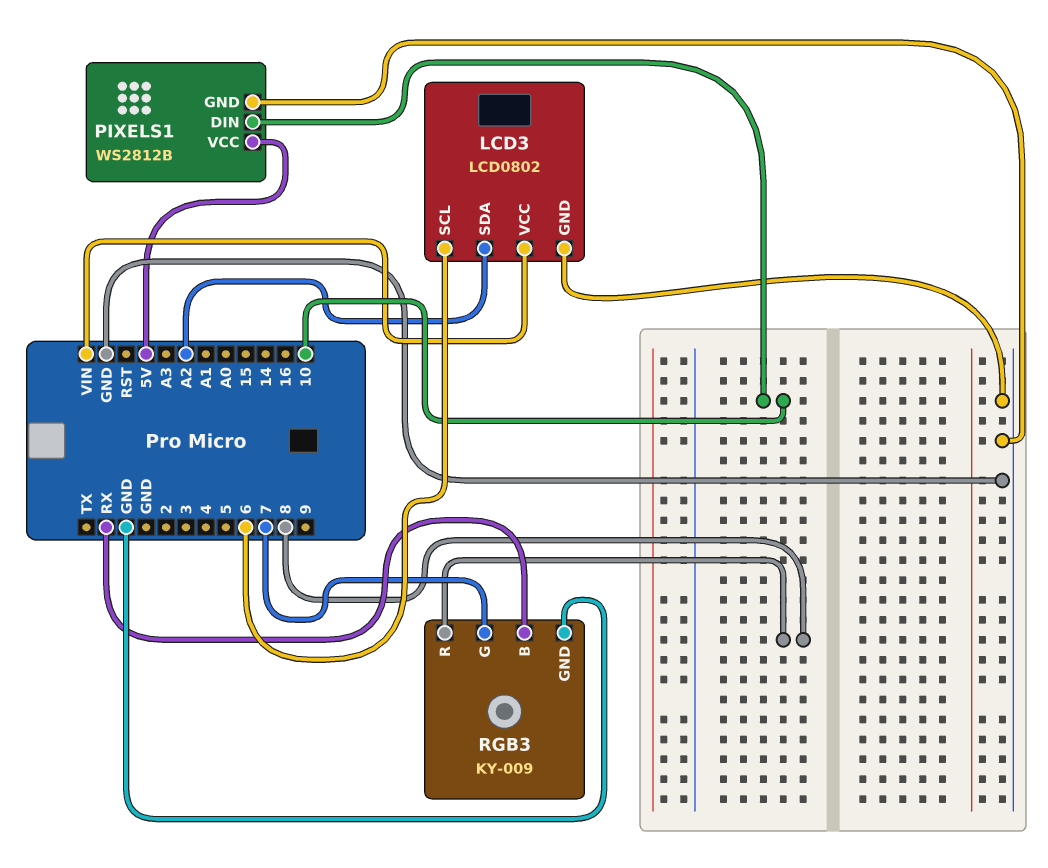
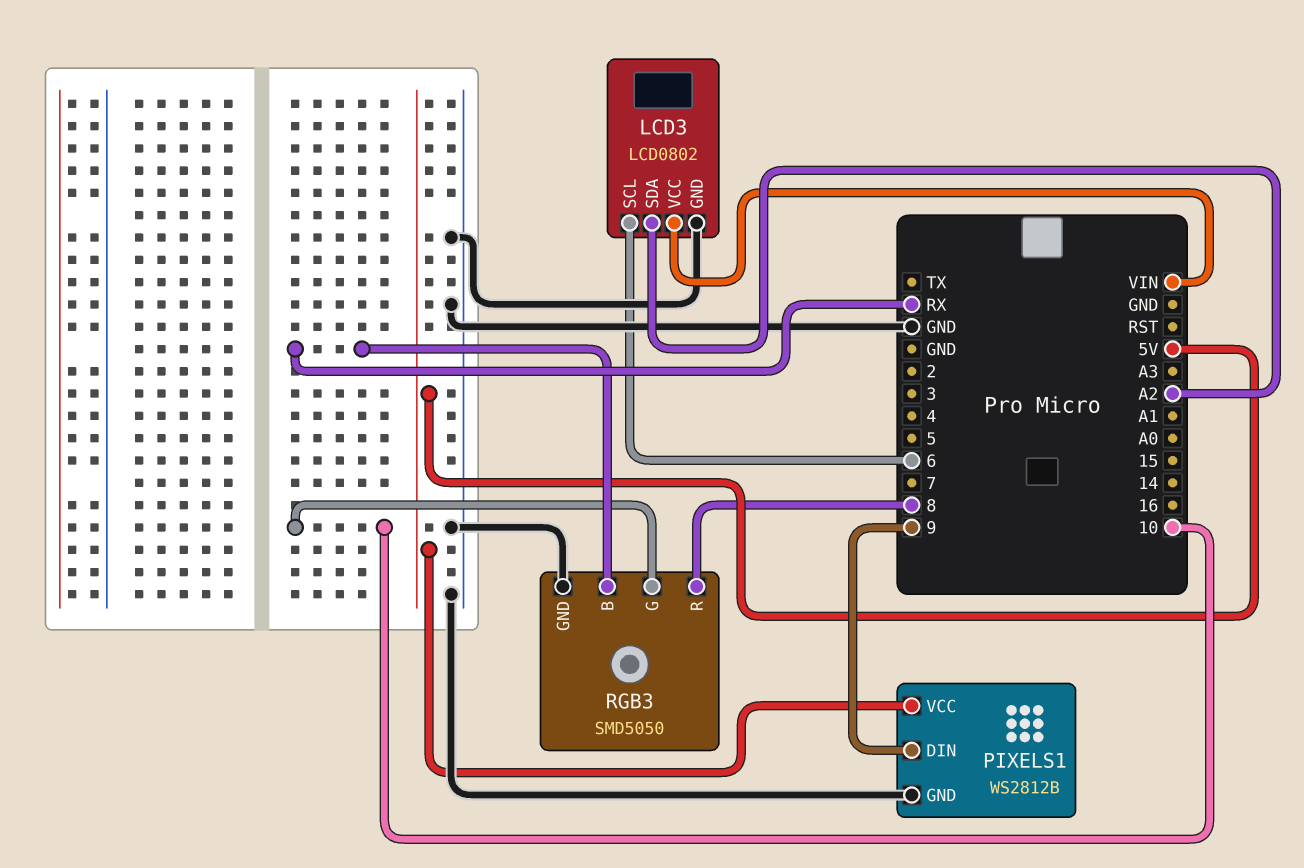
PIXELS1 pin DIN: 10 -> 9
RGB3: KY-009 -> SMD5050
RGB3 pin G: 7 -> 10

